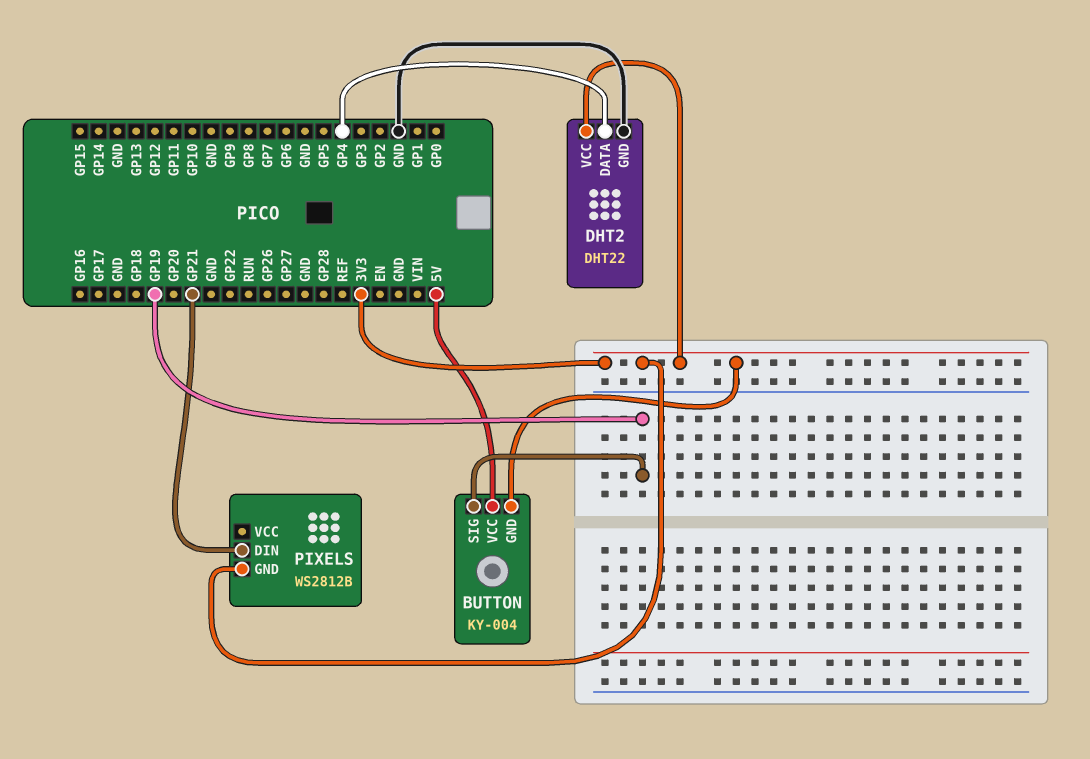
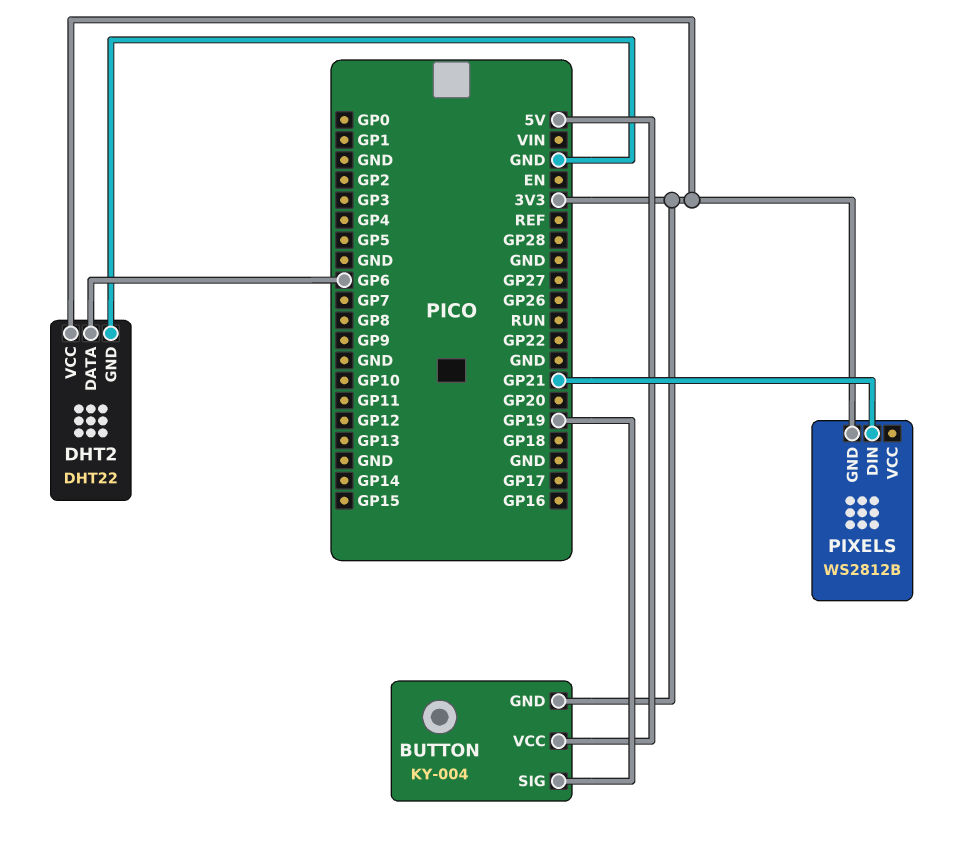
DHT2 pin DATA: GP4 -> GP6

